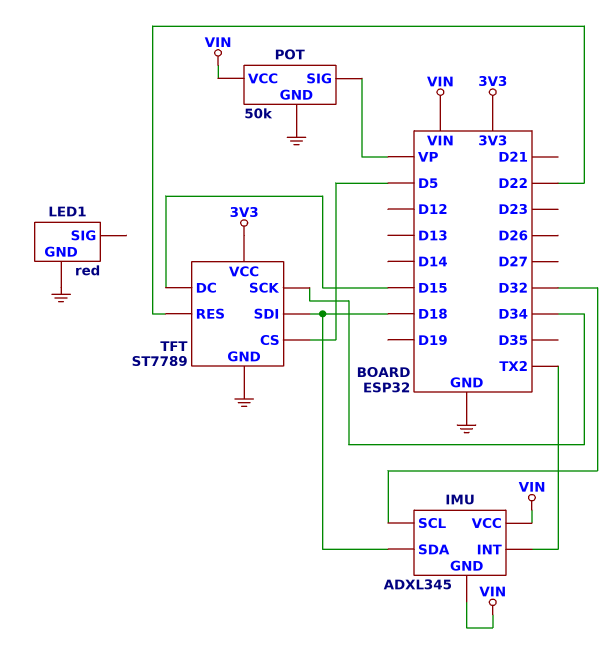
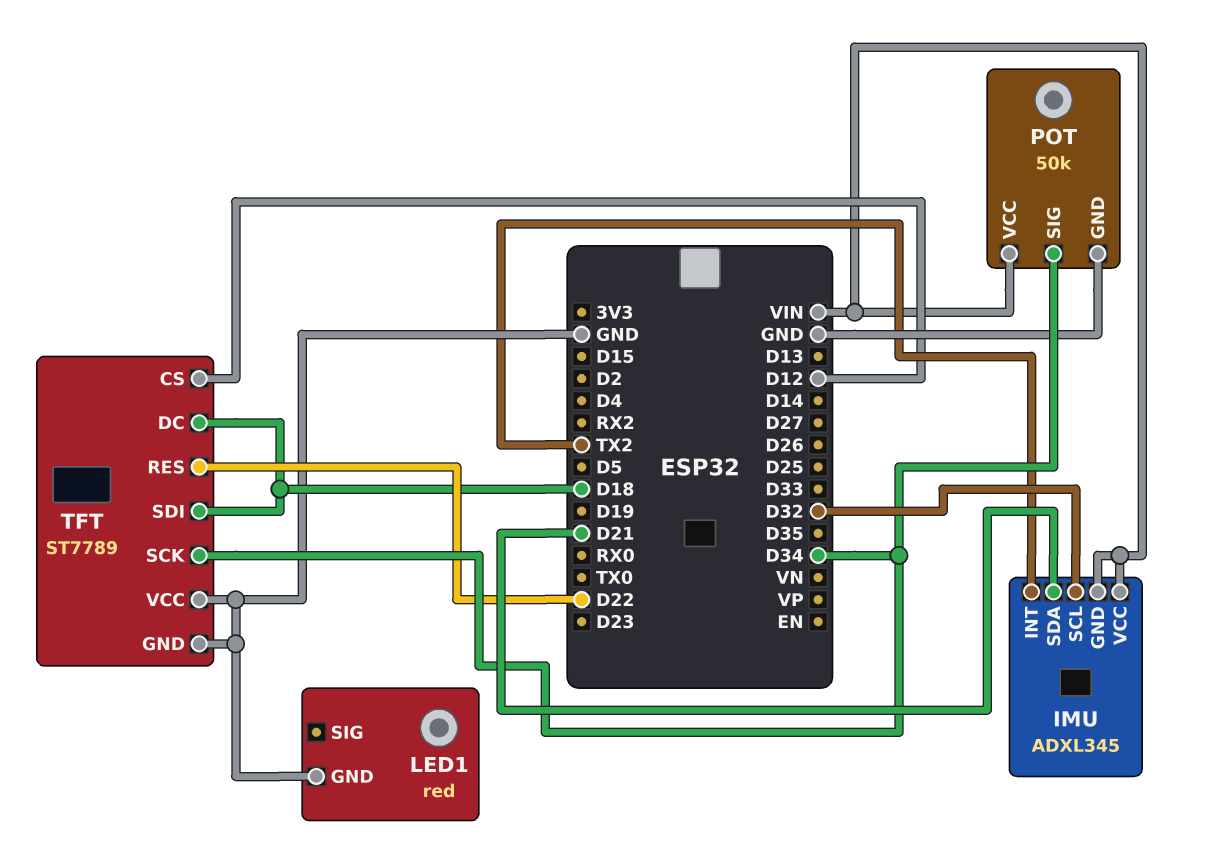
IMU pin SDA: D18 -> D21
POT pin SIG: VP -> D34
TFT pin CS: D5 -> D12
TFT pin DC: D15 -> D18
TFT pin VCC: 3V3 -> GND

